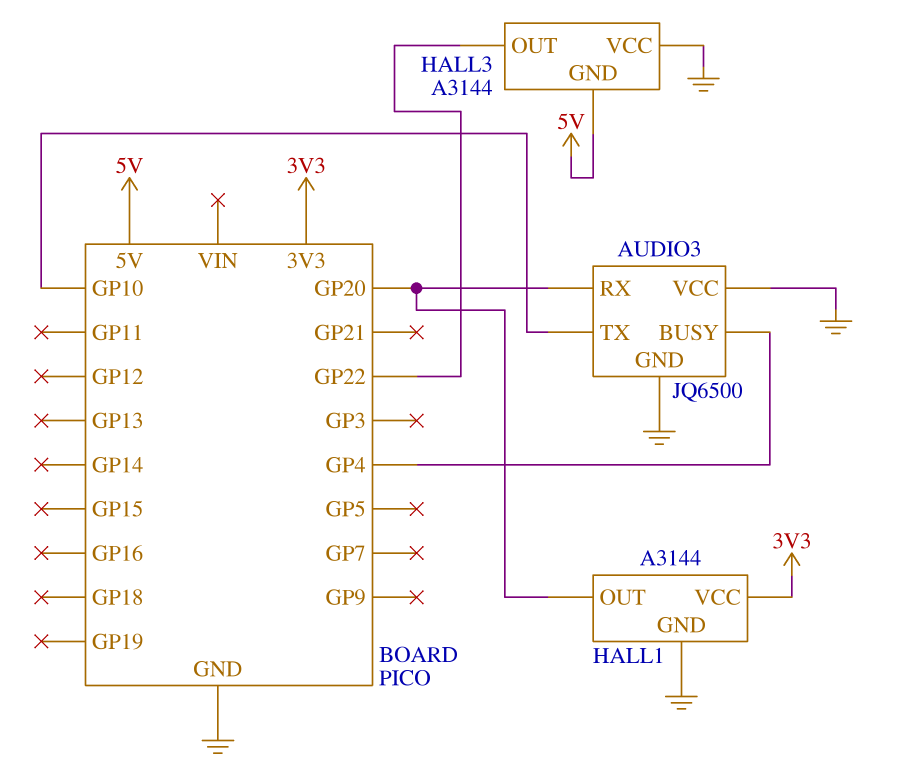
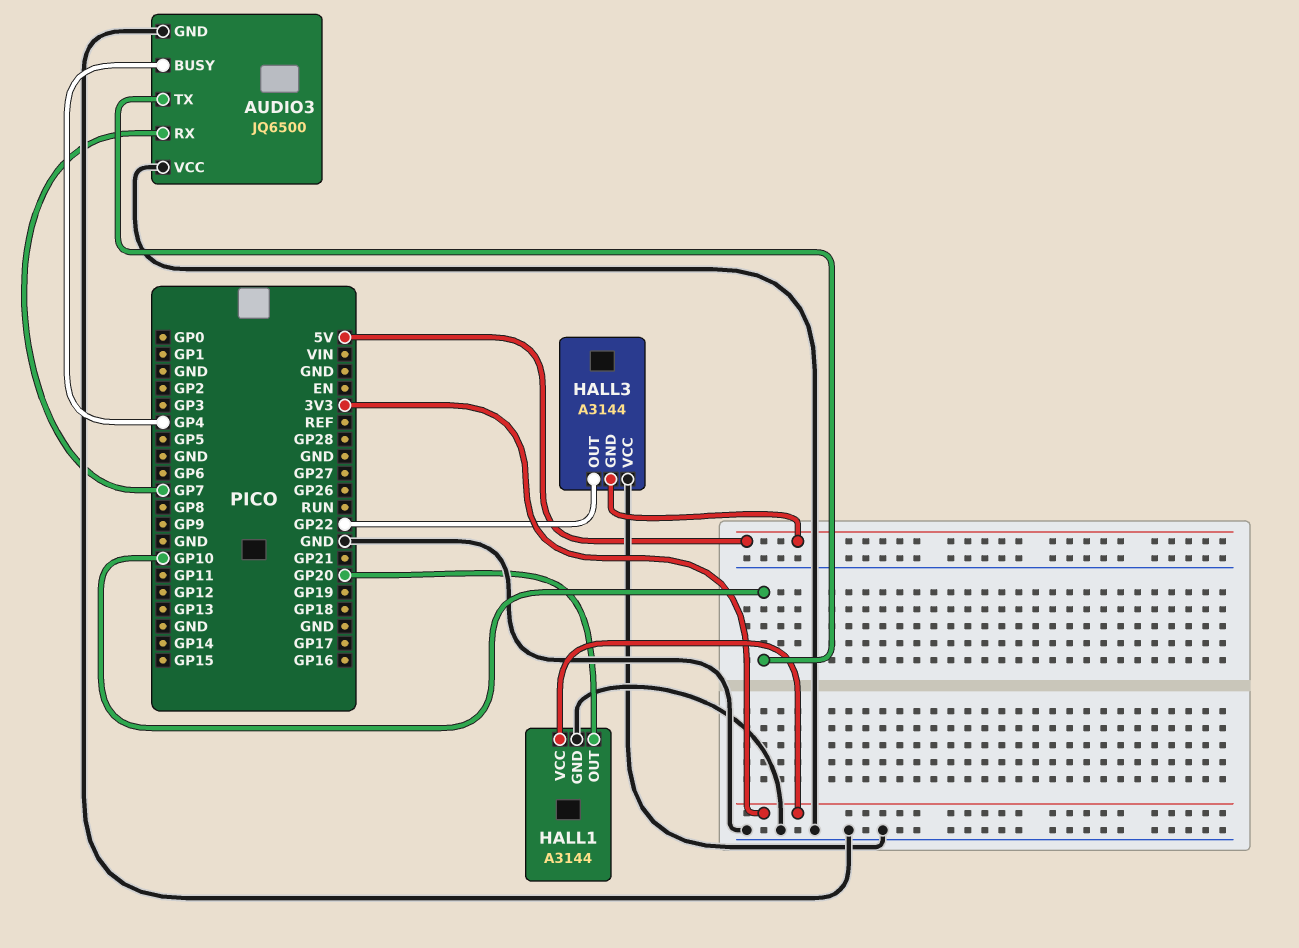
AUDIO3 pin RX: GP20 -> GP7

